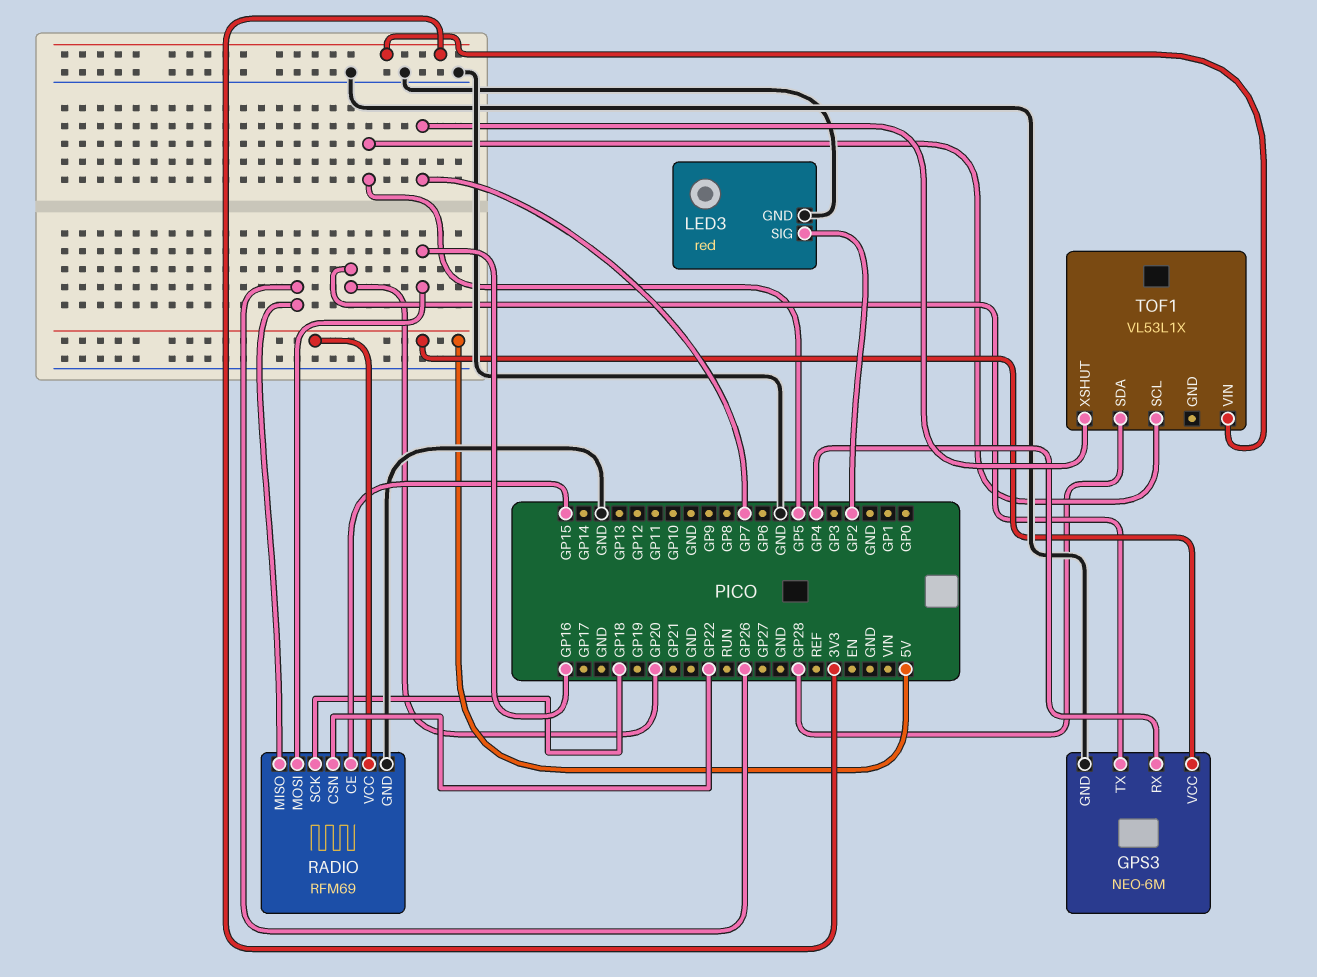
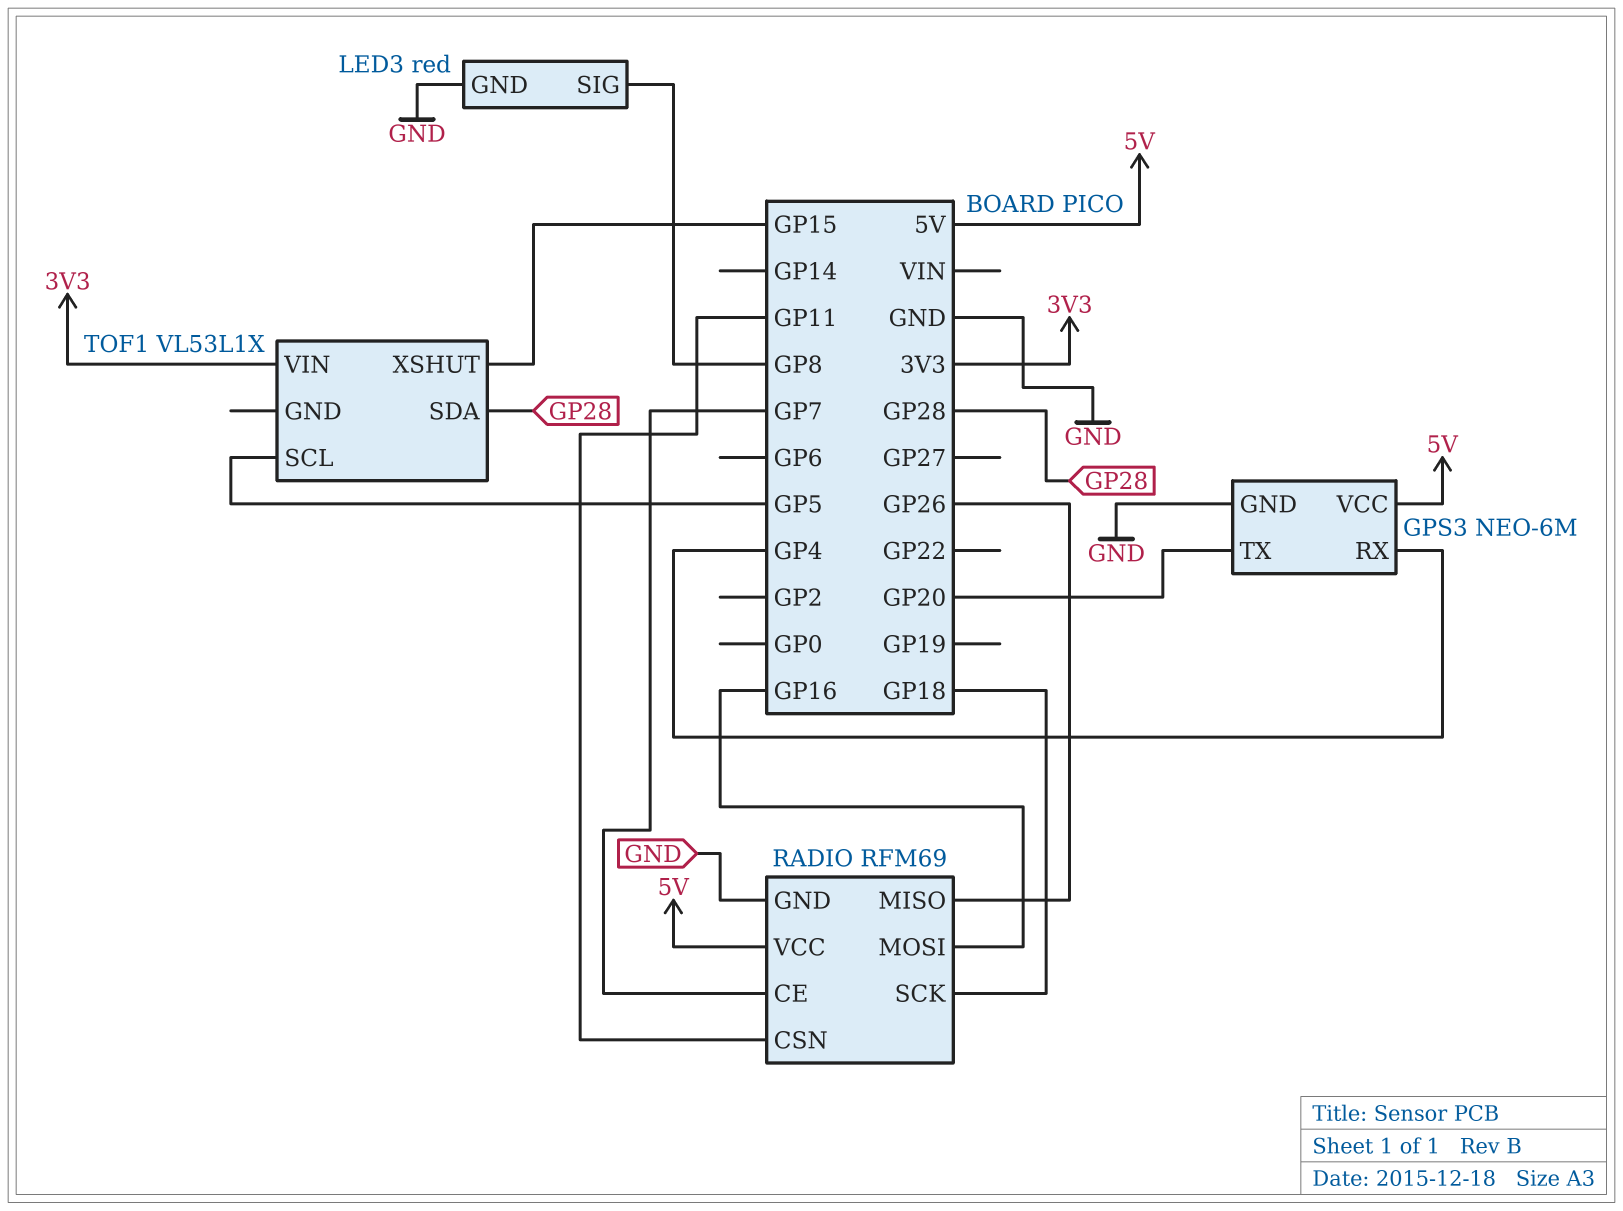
LED3 pin SIG: GP2 -> GP8
RADIO pin CE: GP15 -> GP7
RADIO pin CSN: GP22 -> GP11
TOF1 pin XSHUT: GP7 -> GP15

